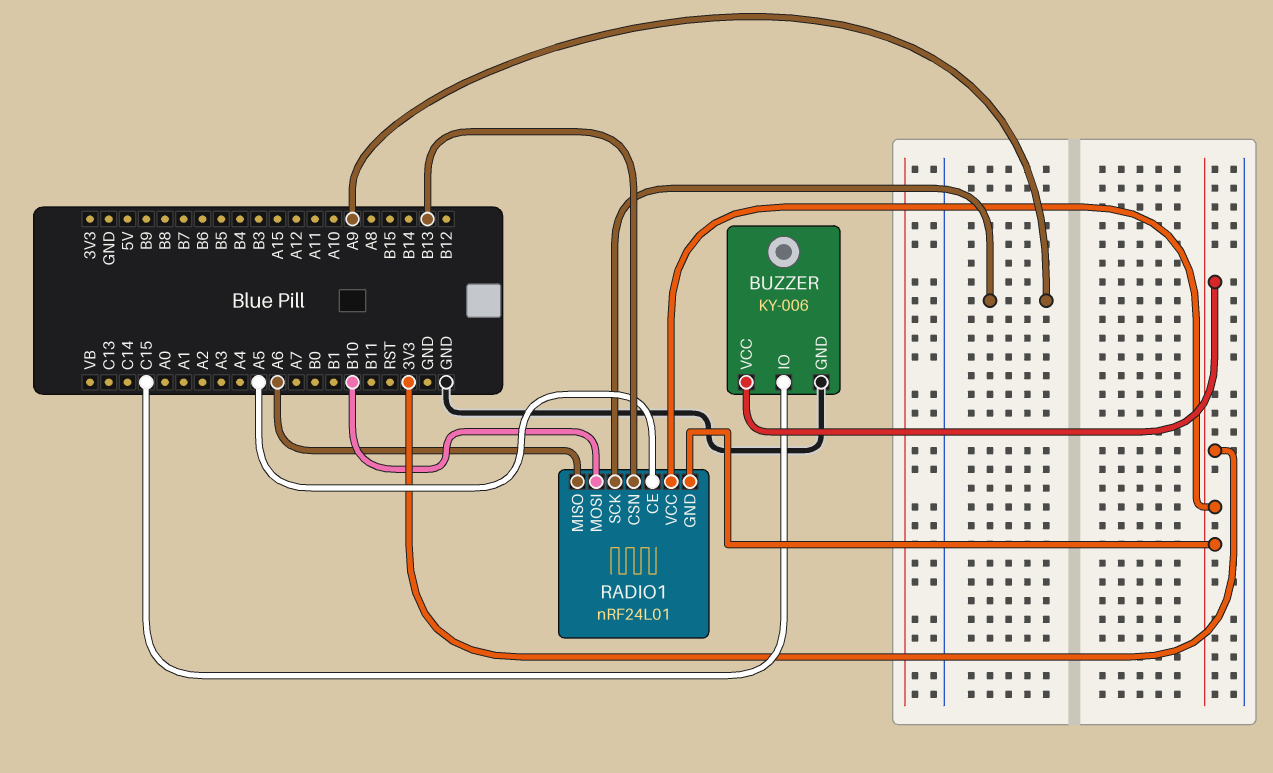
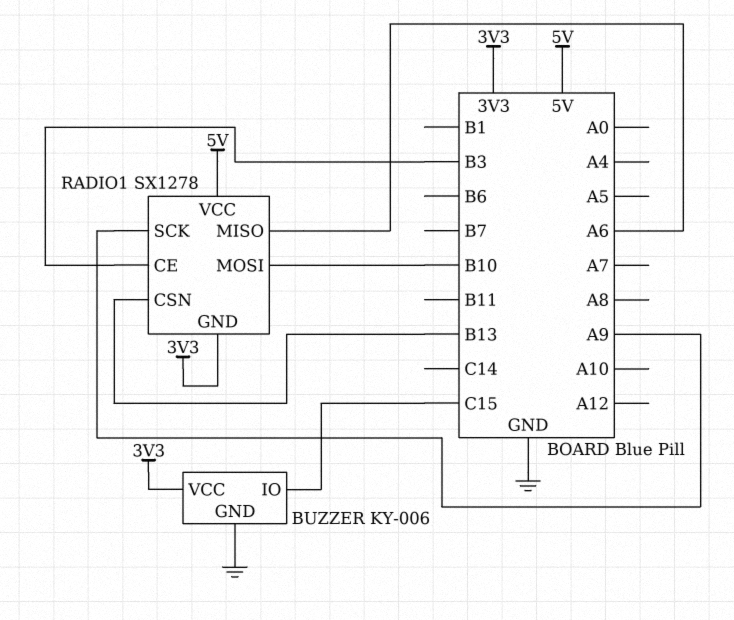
RADIO1: nRF24L01 -> SX1278
RADIO1 pin CE: A5 -> B3
RADIO1 pin VCC: 3V3 -> 5V

